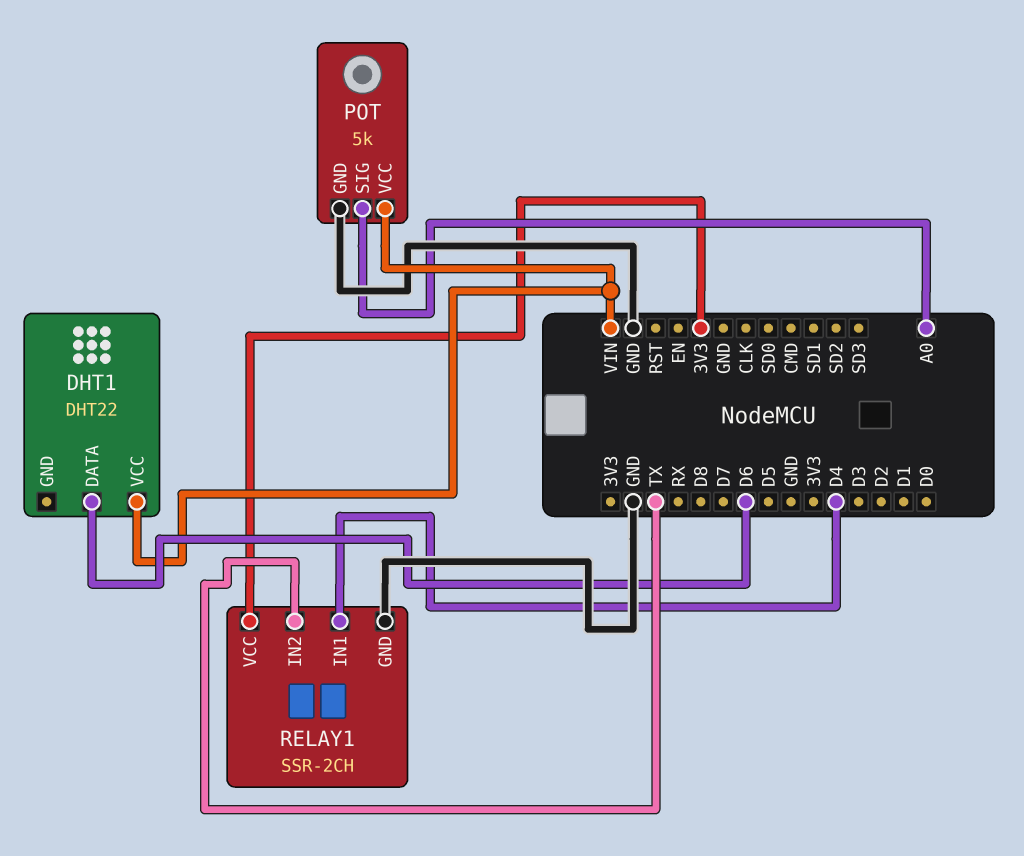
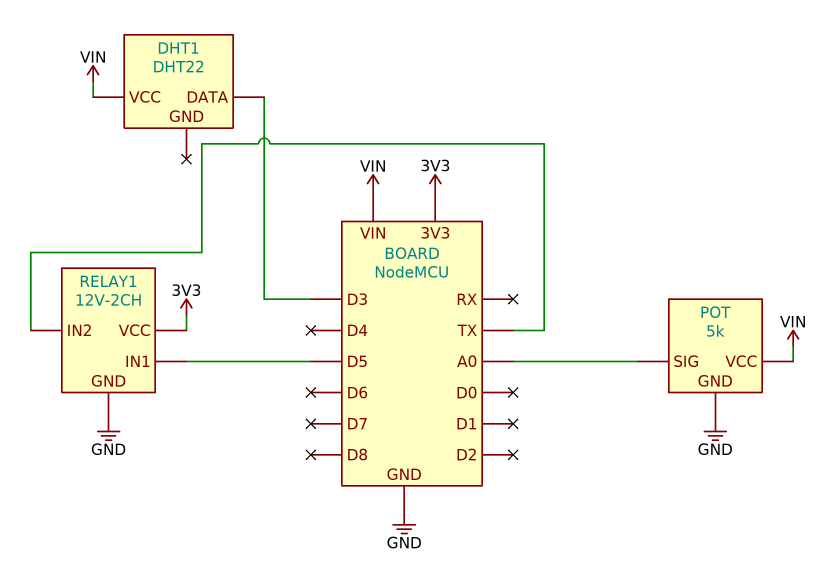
DHT1 pin DATA: D6 -> D3
RELAY1: SSR-2CH -> 12V-2CH
RELAY1 pin IN1: D4 -> D5

